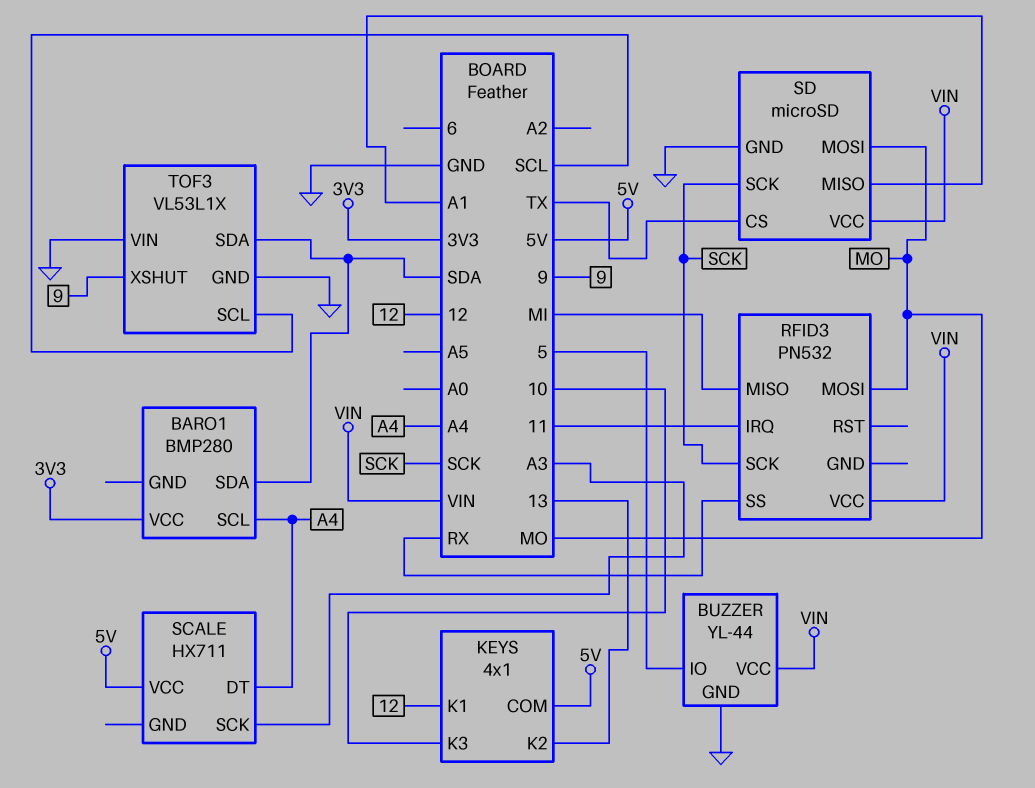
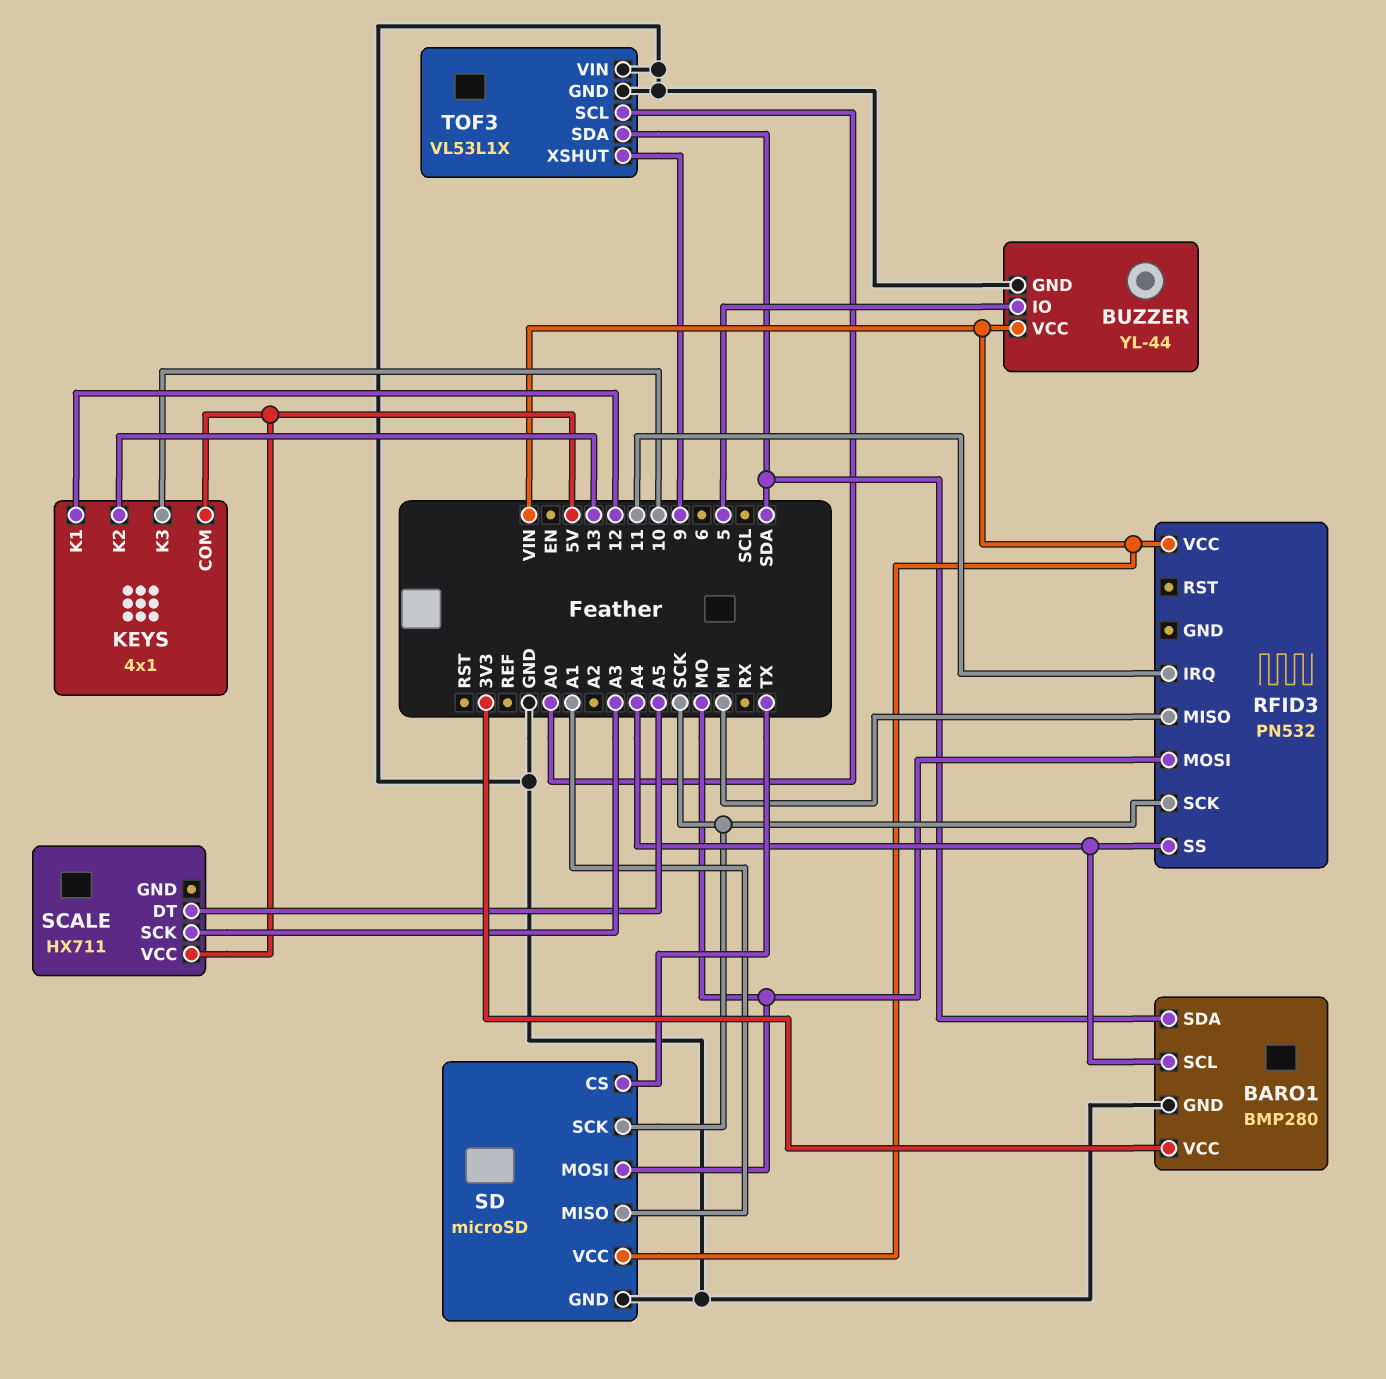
BARO1 pin GND: none -> GND
RFID3 pin SS: RX -> A4
SCALE pin DT: A4 -> A5
TOF3 pin SCL: SCL -> A0

